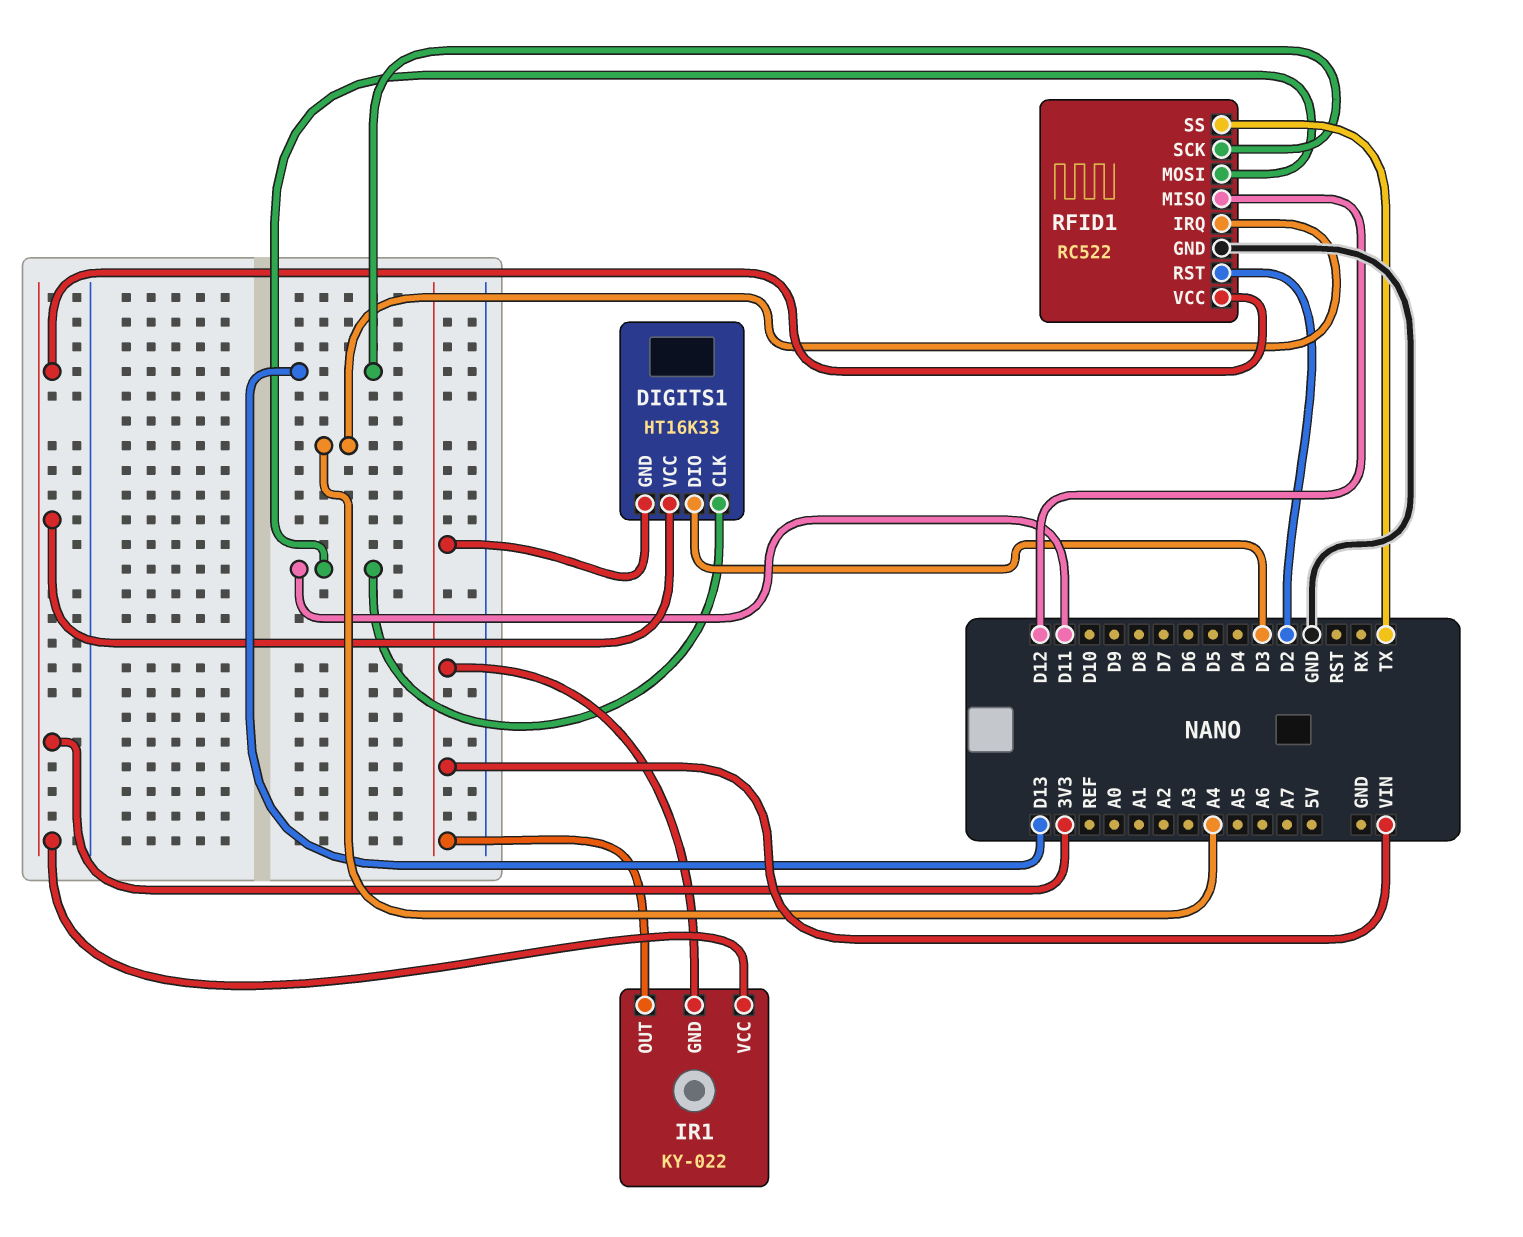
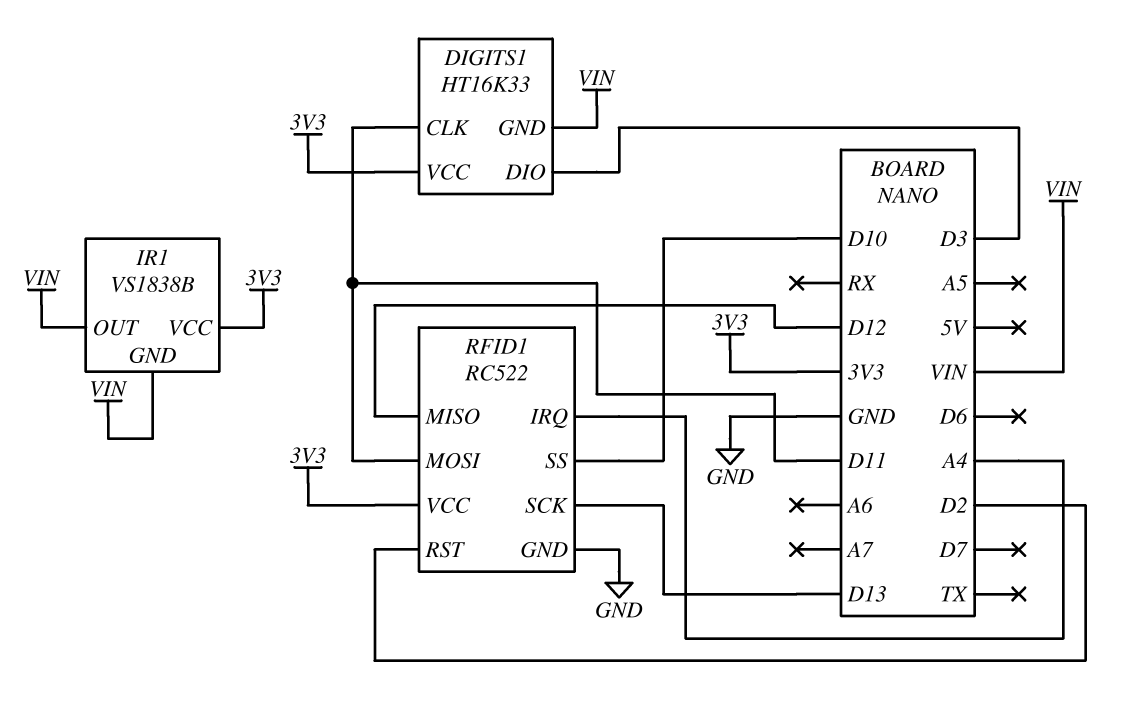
IR1: KY-022 -> VS1838B
RFID1 pin SS: TX -> D10

